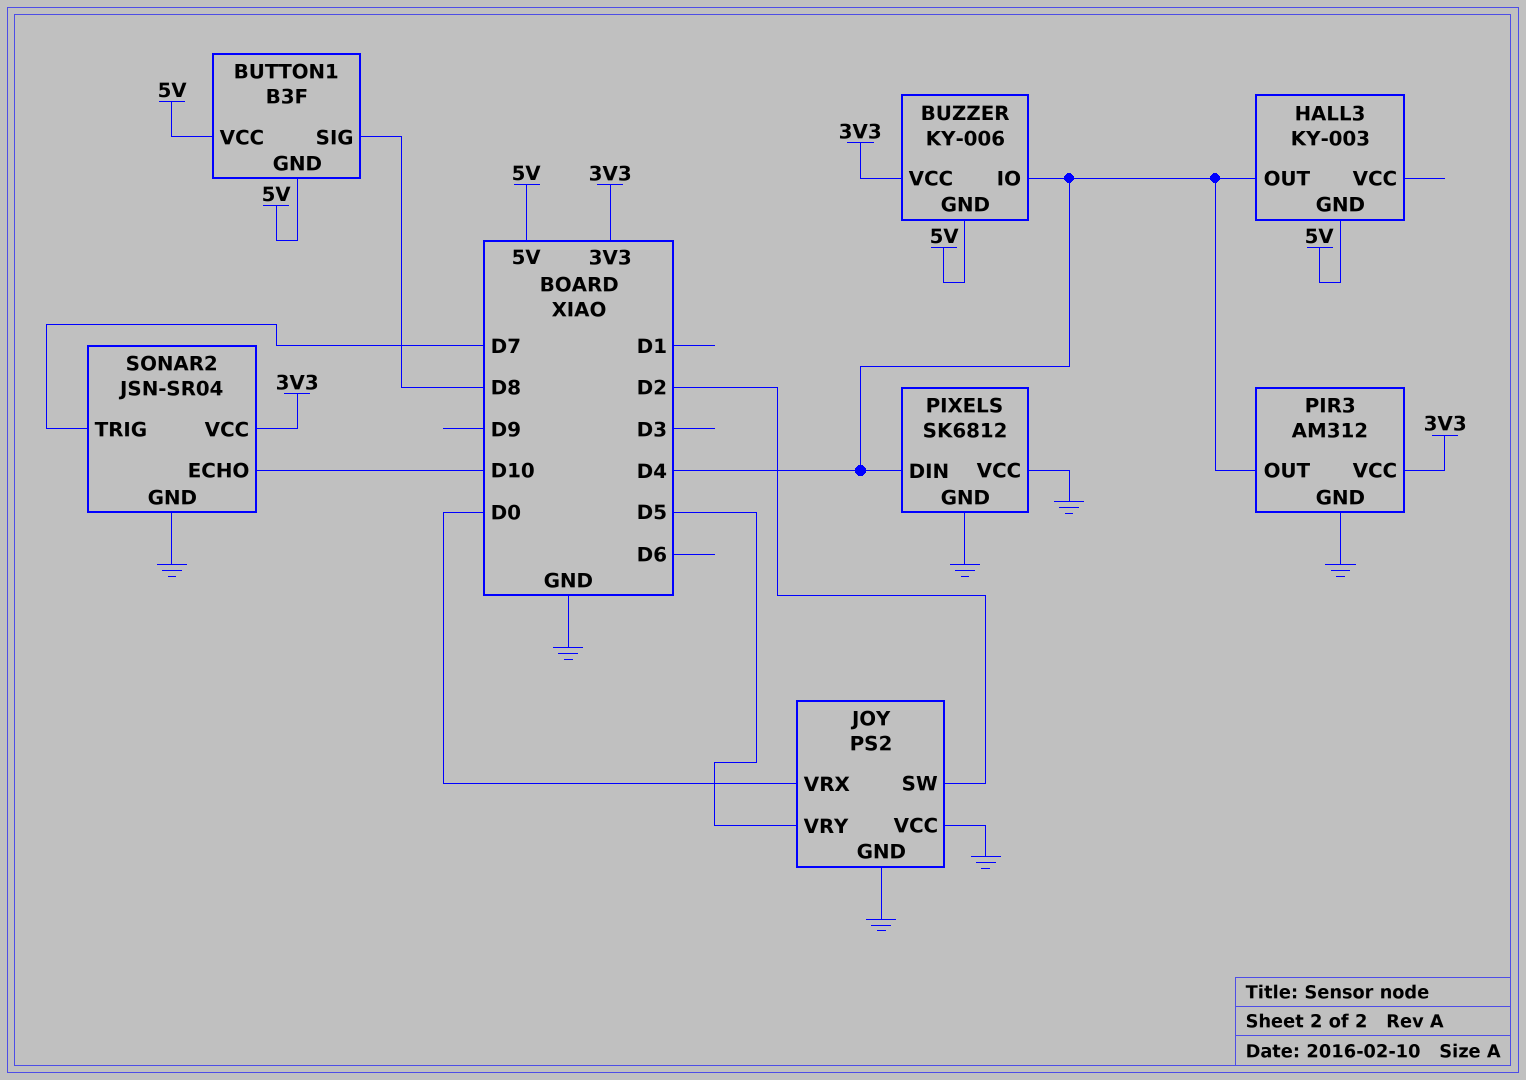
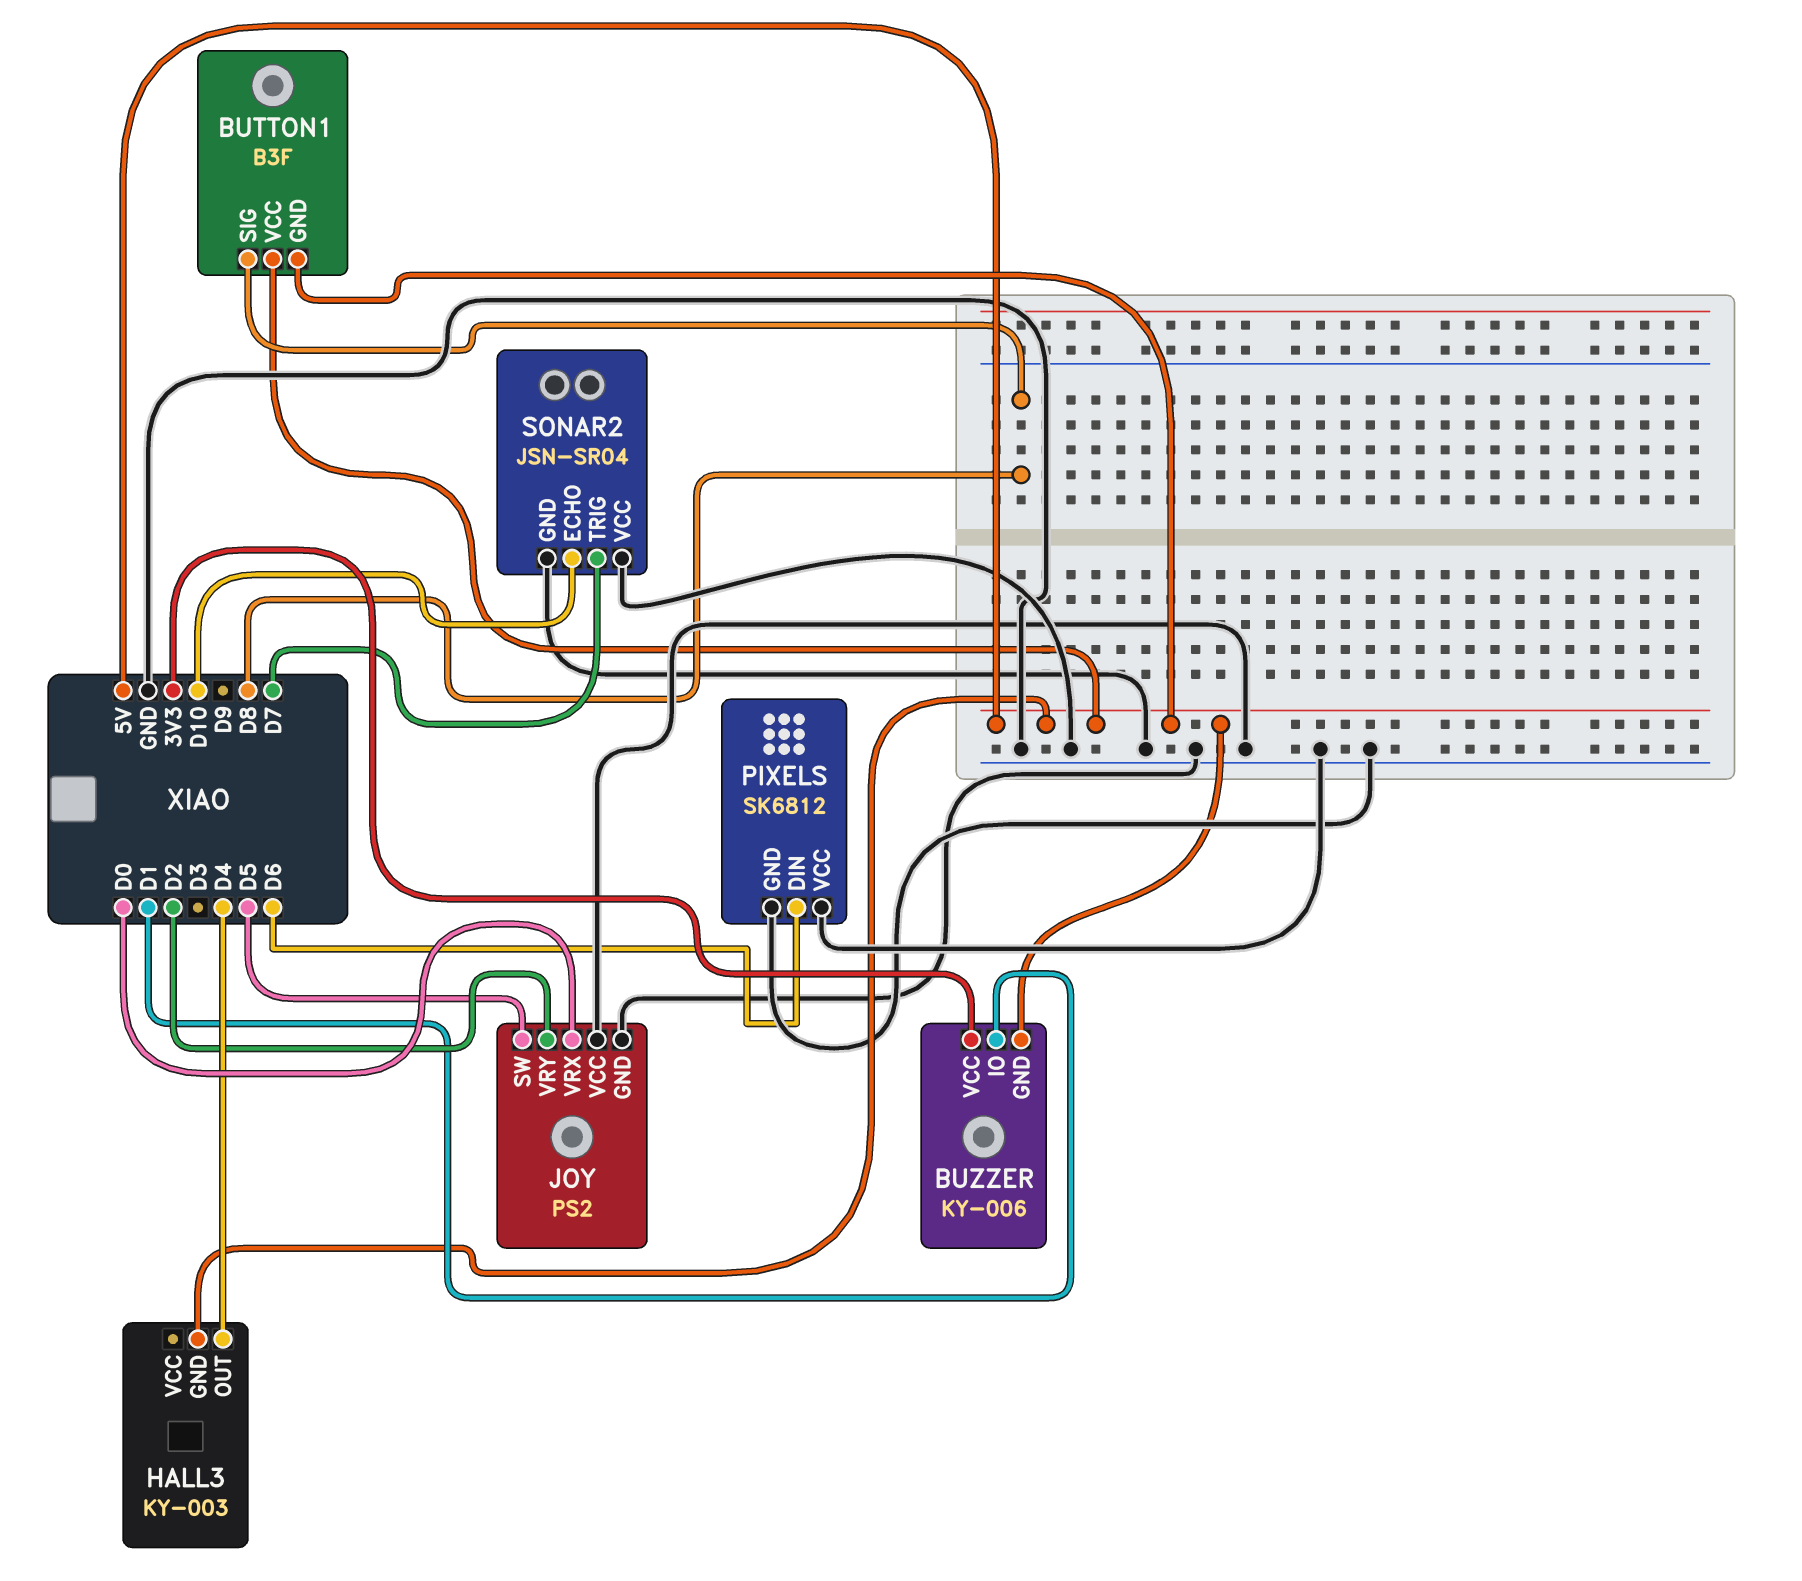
BUZZER pin IO: D4 -> D1
JOY pin SW: D2 -> D5
JOY pin VRY: D5 -> D2
PIR3: AM312 -> none
PIR3 pin GND: GND -> none
PIR3 pin OUT: D4 -> none
PIR3 pin VCC: 3V3 -> none
PIXELS pin DIN: D4 -> D6
SONAR2 pin VCC: 3V3 -> GND

